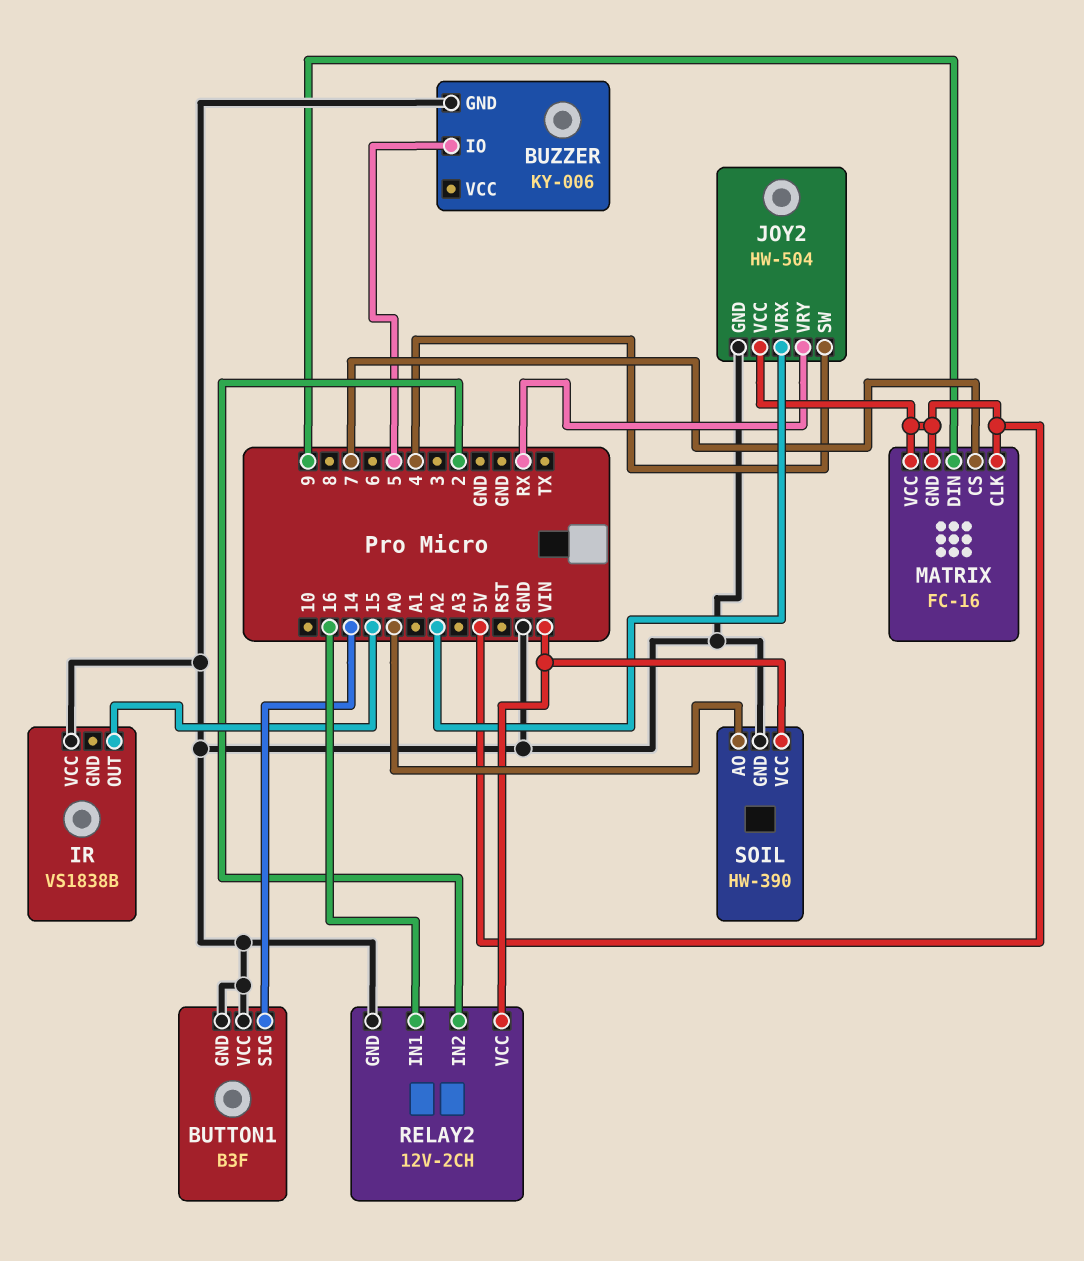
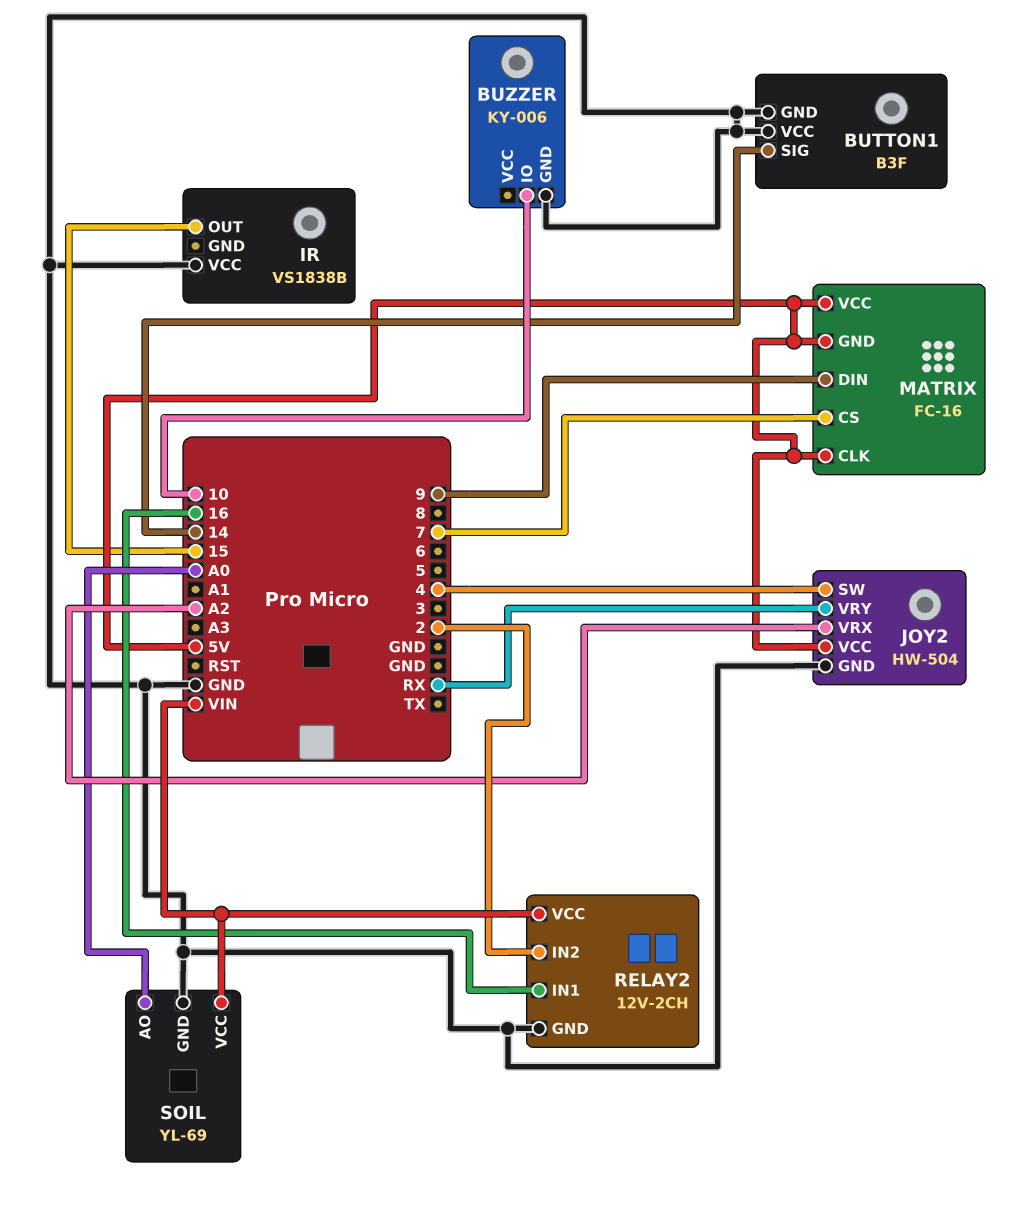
BUZZER pin IO: 5 -> 10
SOIL: HW-390 -> YL-69

